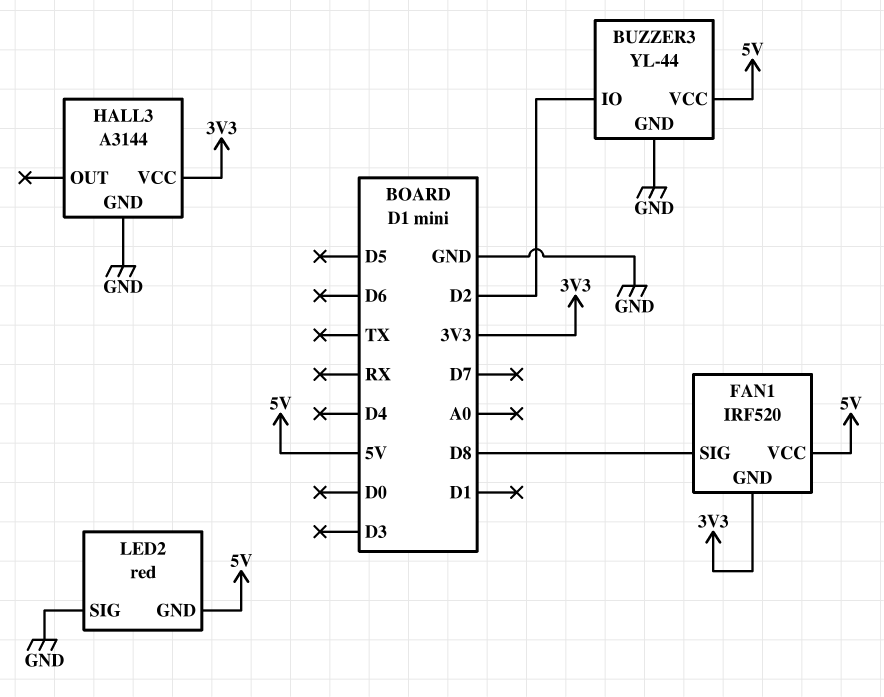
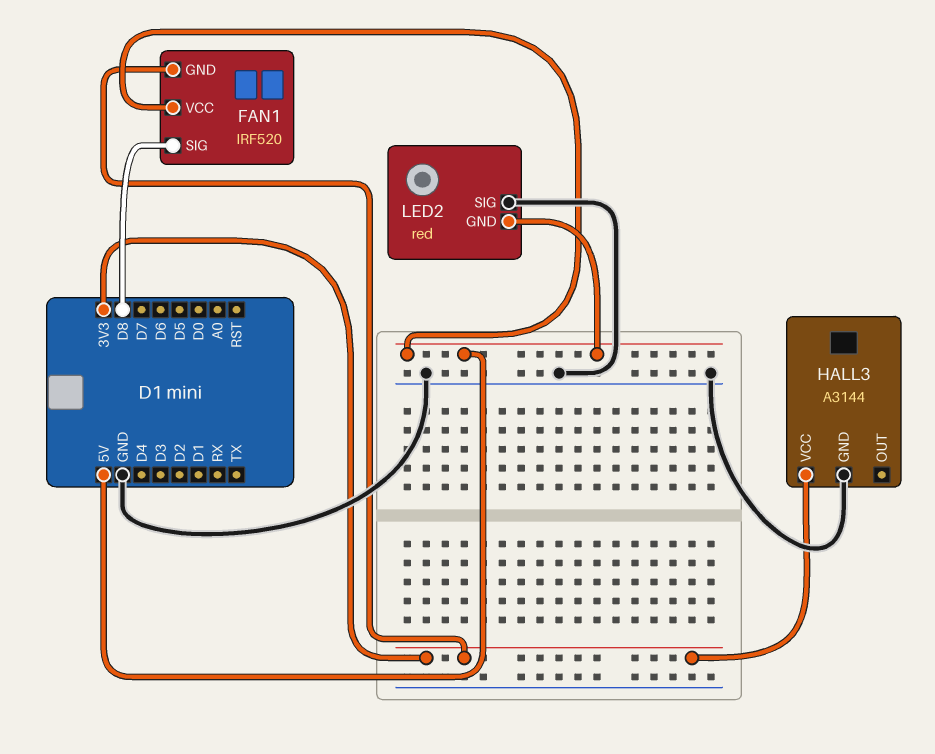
BUZZER3: YL-44 -> none
BUZZER3 pin GND: GND -> none
BUZZER3 pin IO: D2 -> none
BUZZER3 pin VCC: 5V -> none

